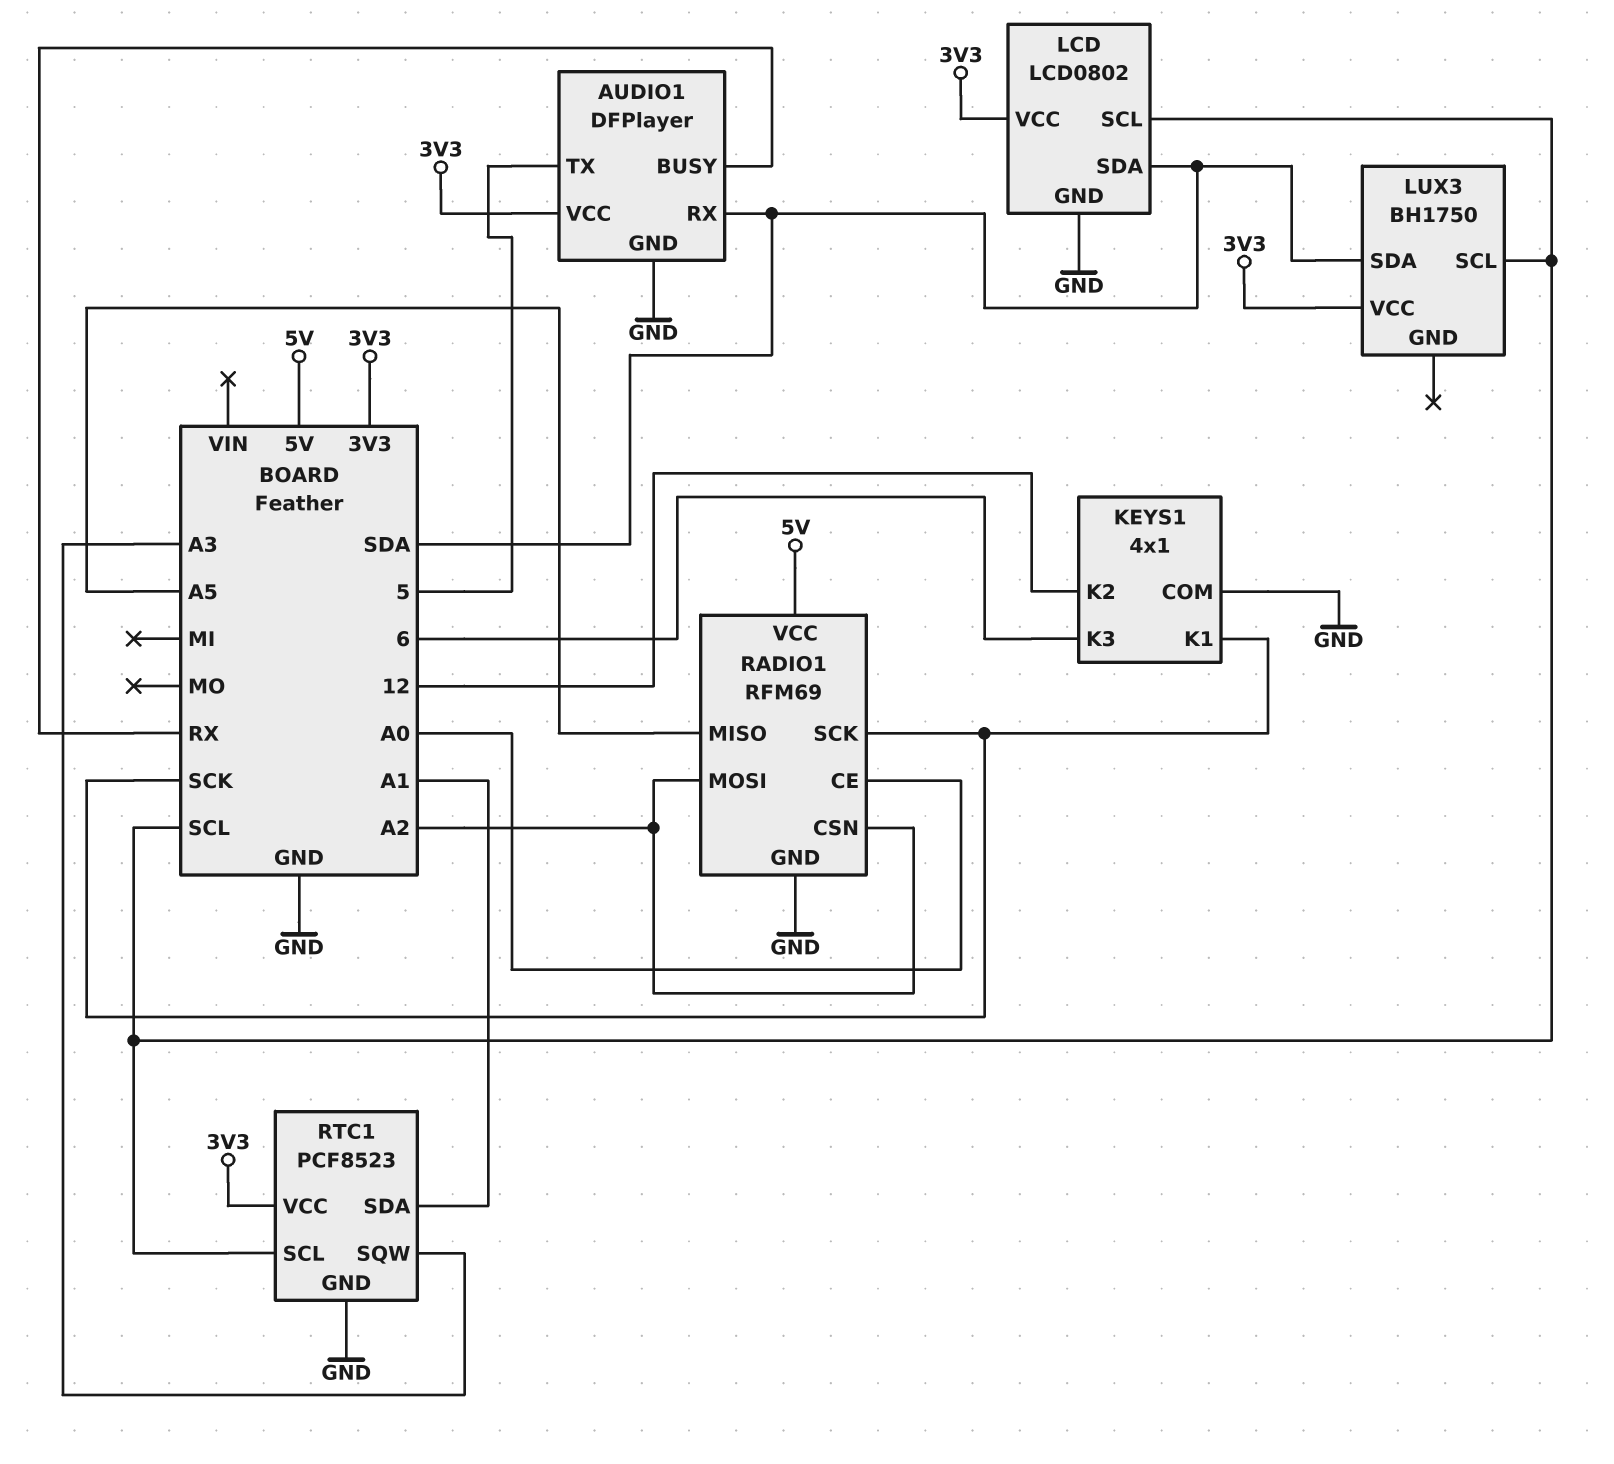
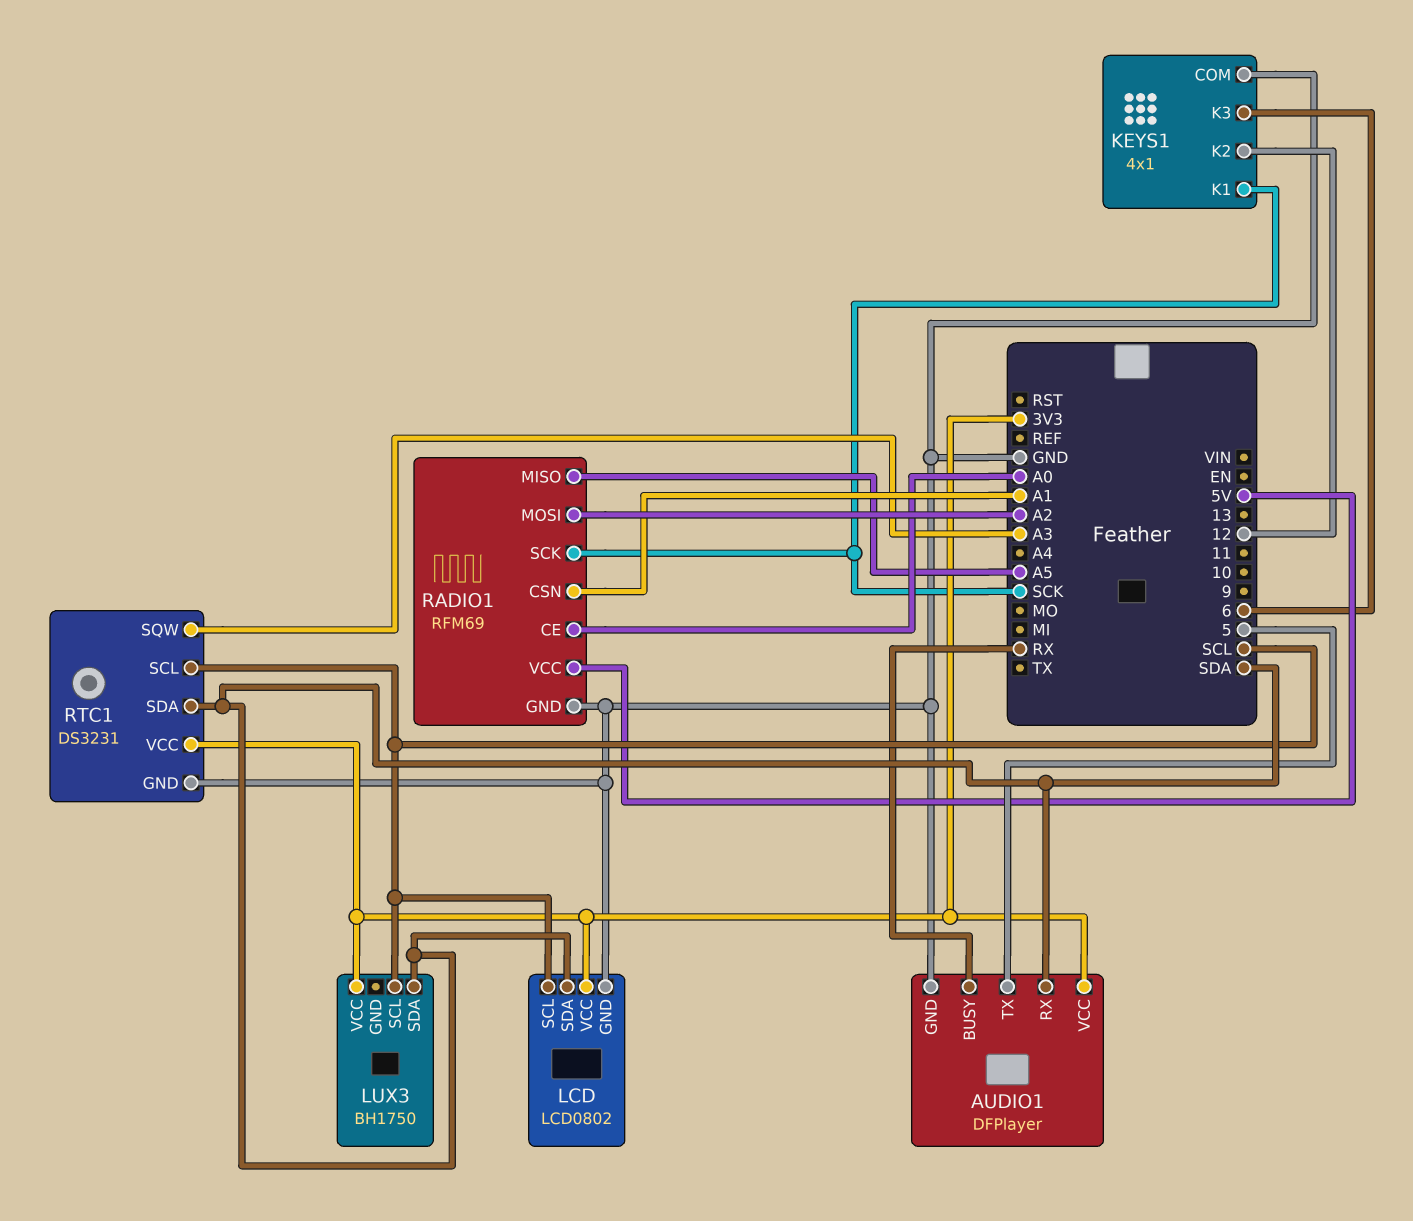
RADIO1 pin CSN: A2 -> A1
RTC1: PCF8523 -> DS3231
RTC1 pin SDA: A1 -> SDA

